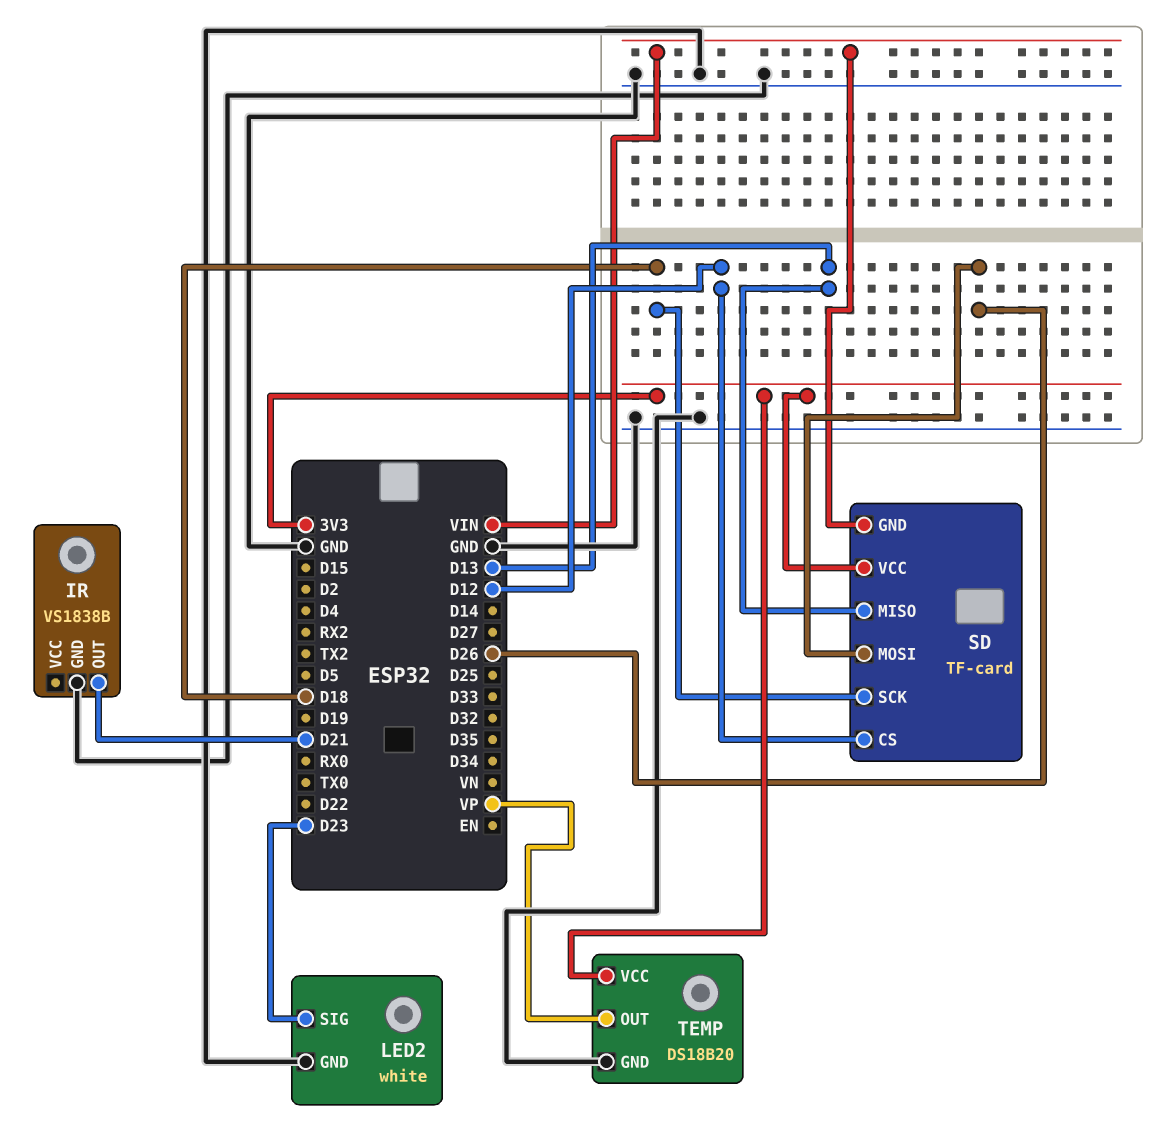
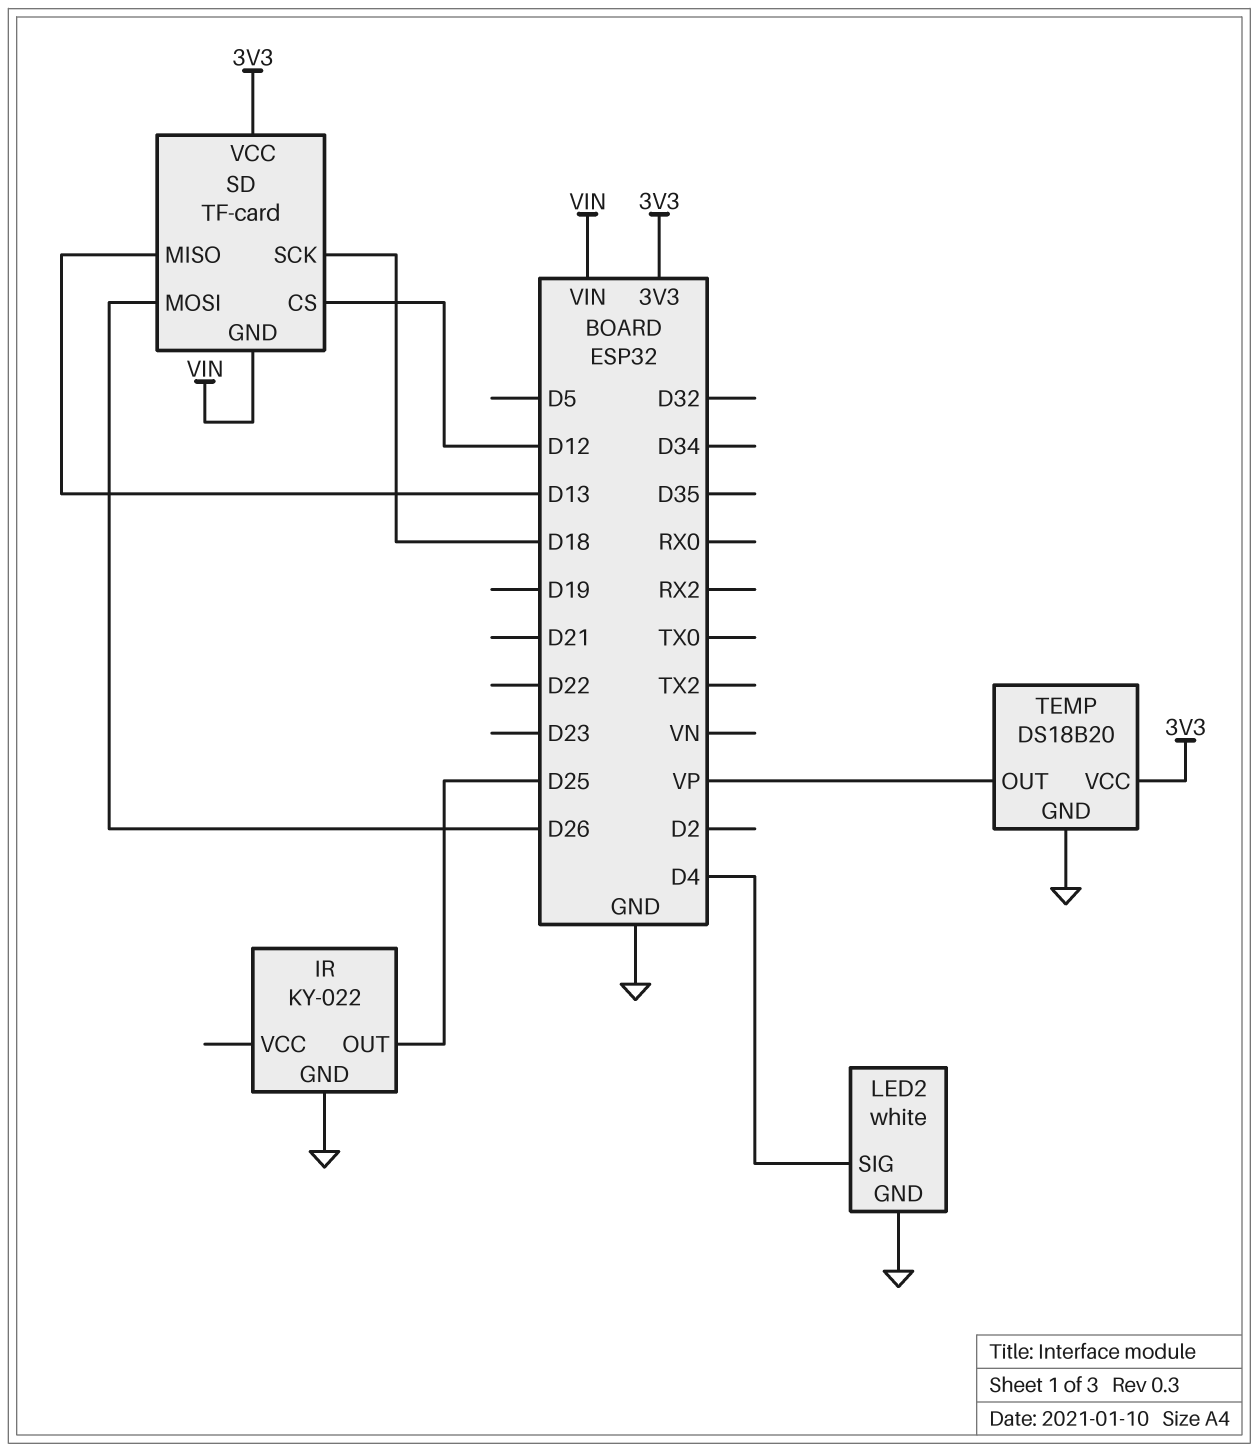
IR: VS1838B -> KY-022
IR pin OUT: D21 -> D25
LED2 pin SIG: D23 -> D4

